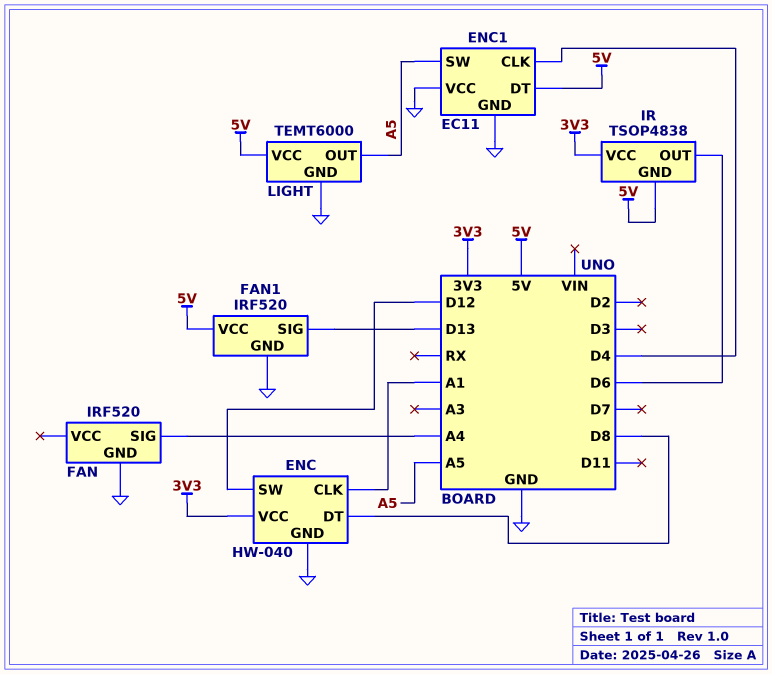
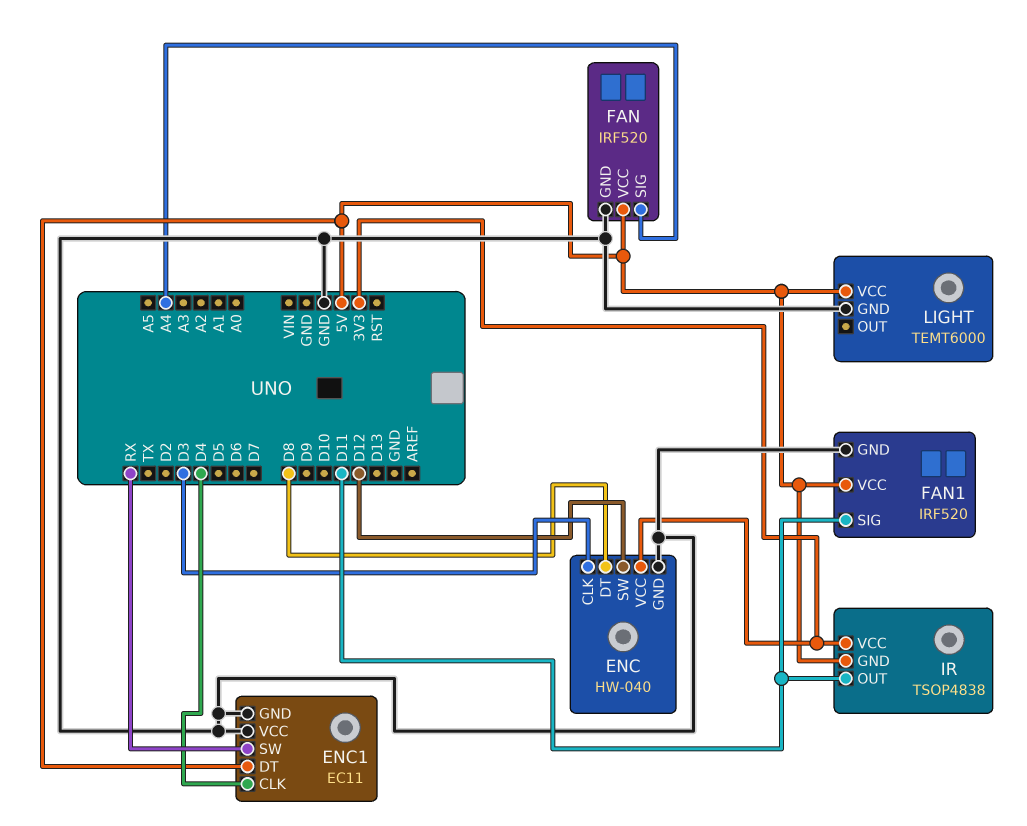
ENC pin CLK: A1 -> D3
ENC1 pin SW: A5 -> RX
FAN pin VCC: none -> 5V
FAN1 pin SIG: D13 -> D11
IR pin OUT: D6 -> D11
LIGHT pin OUT: A5 -> none

